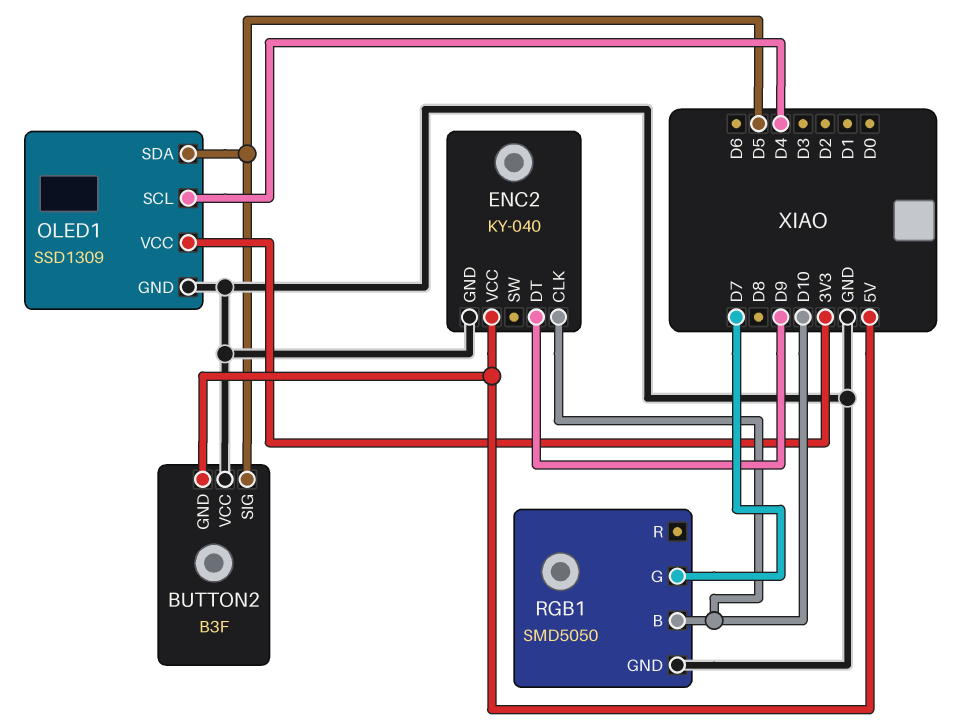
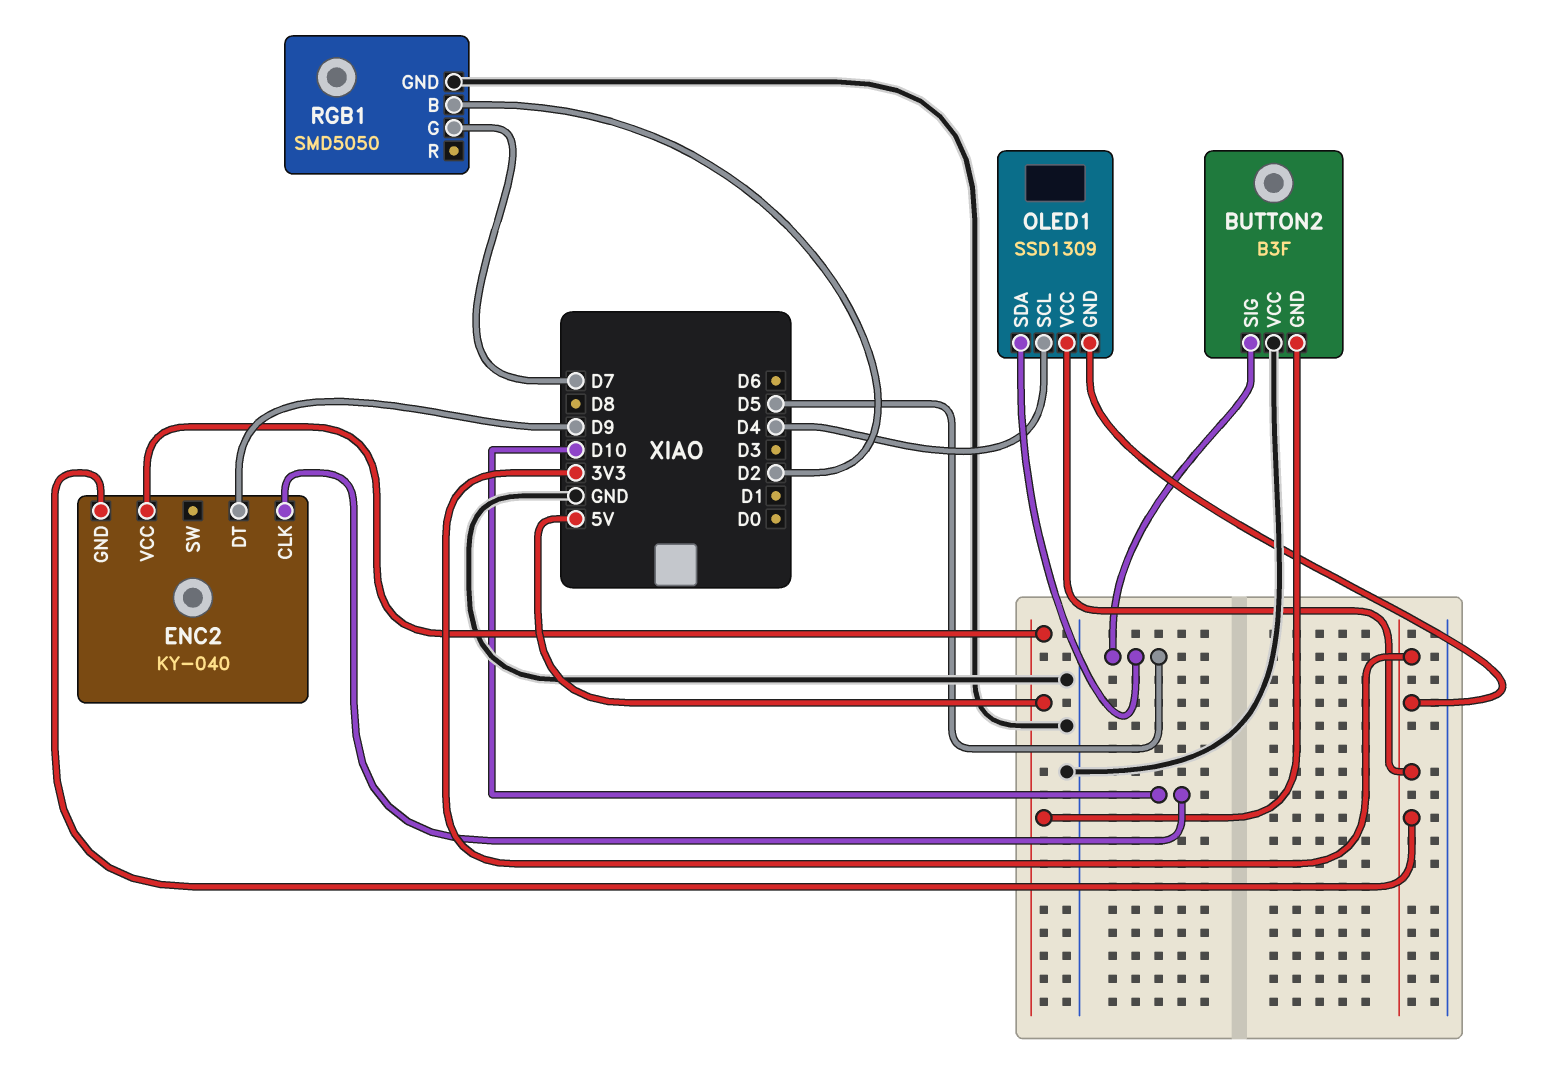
ENC2 pin GND: GND -> 3V3
OLED1 pin GND: GND -> 3V3
RGB1 pin B: D10 -> D2

